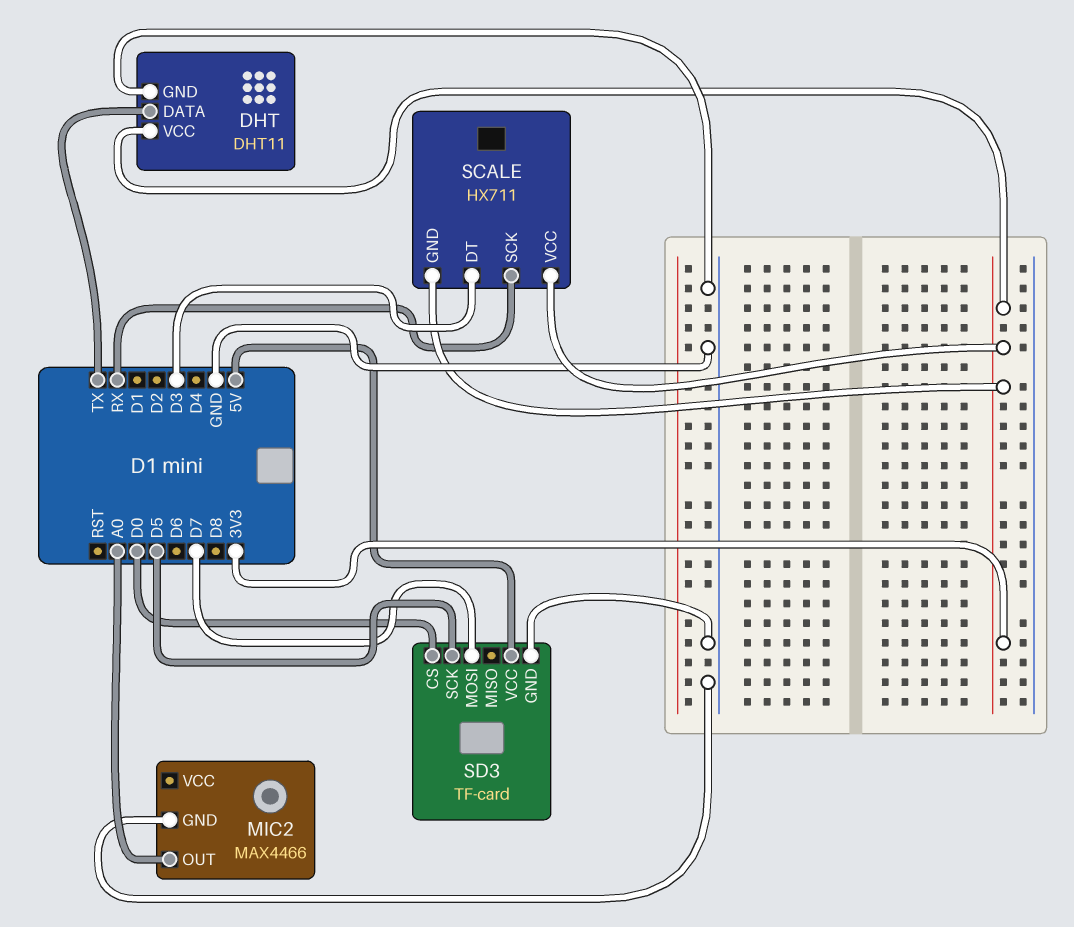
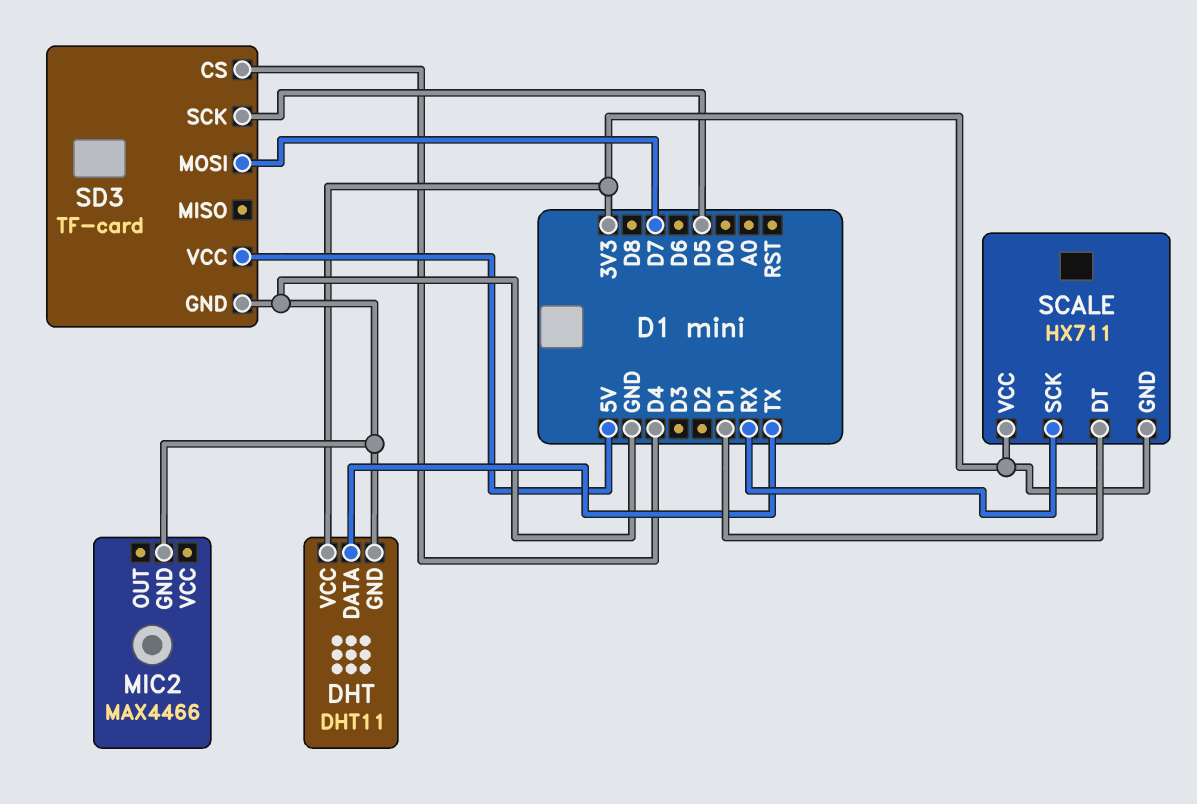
MIC2 pin OUT: A0 -> none
SCALE pin DT: D3 -> D1
SD3 pin CS: D0 -> D4

